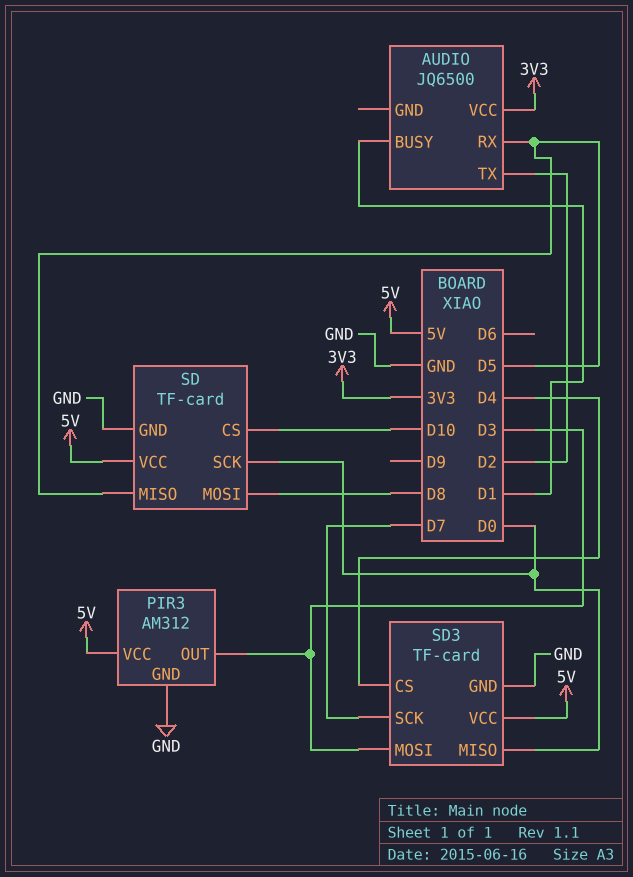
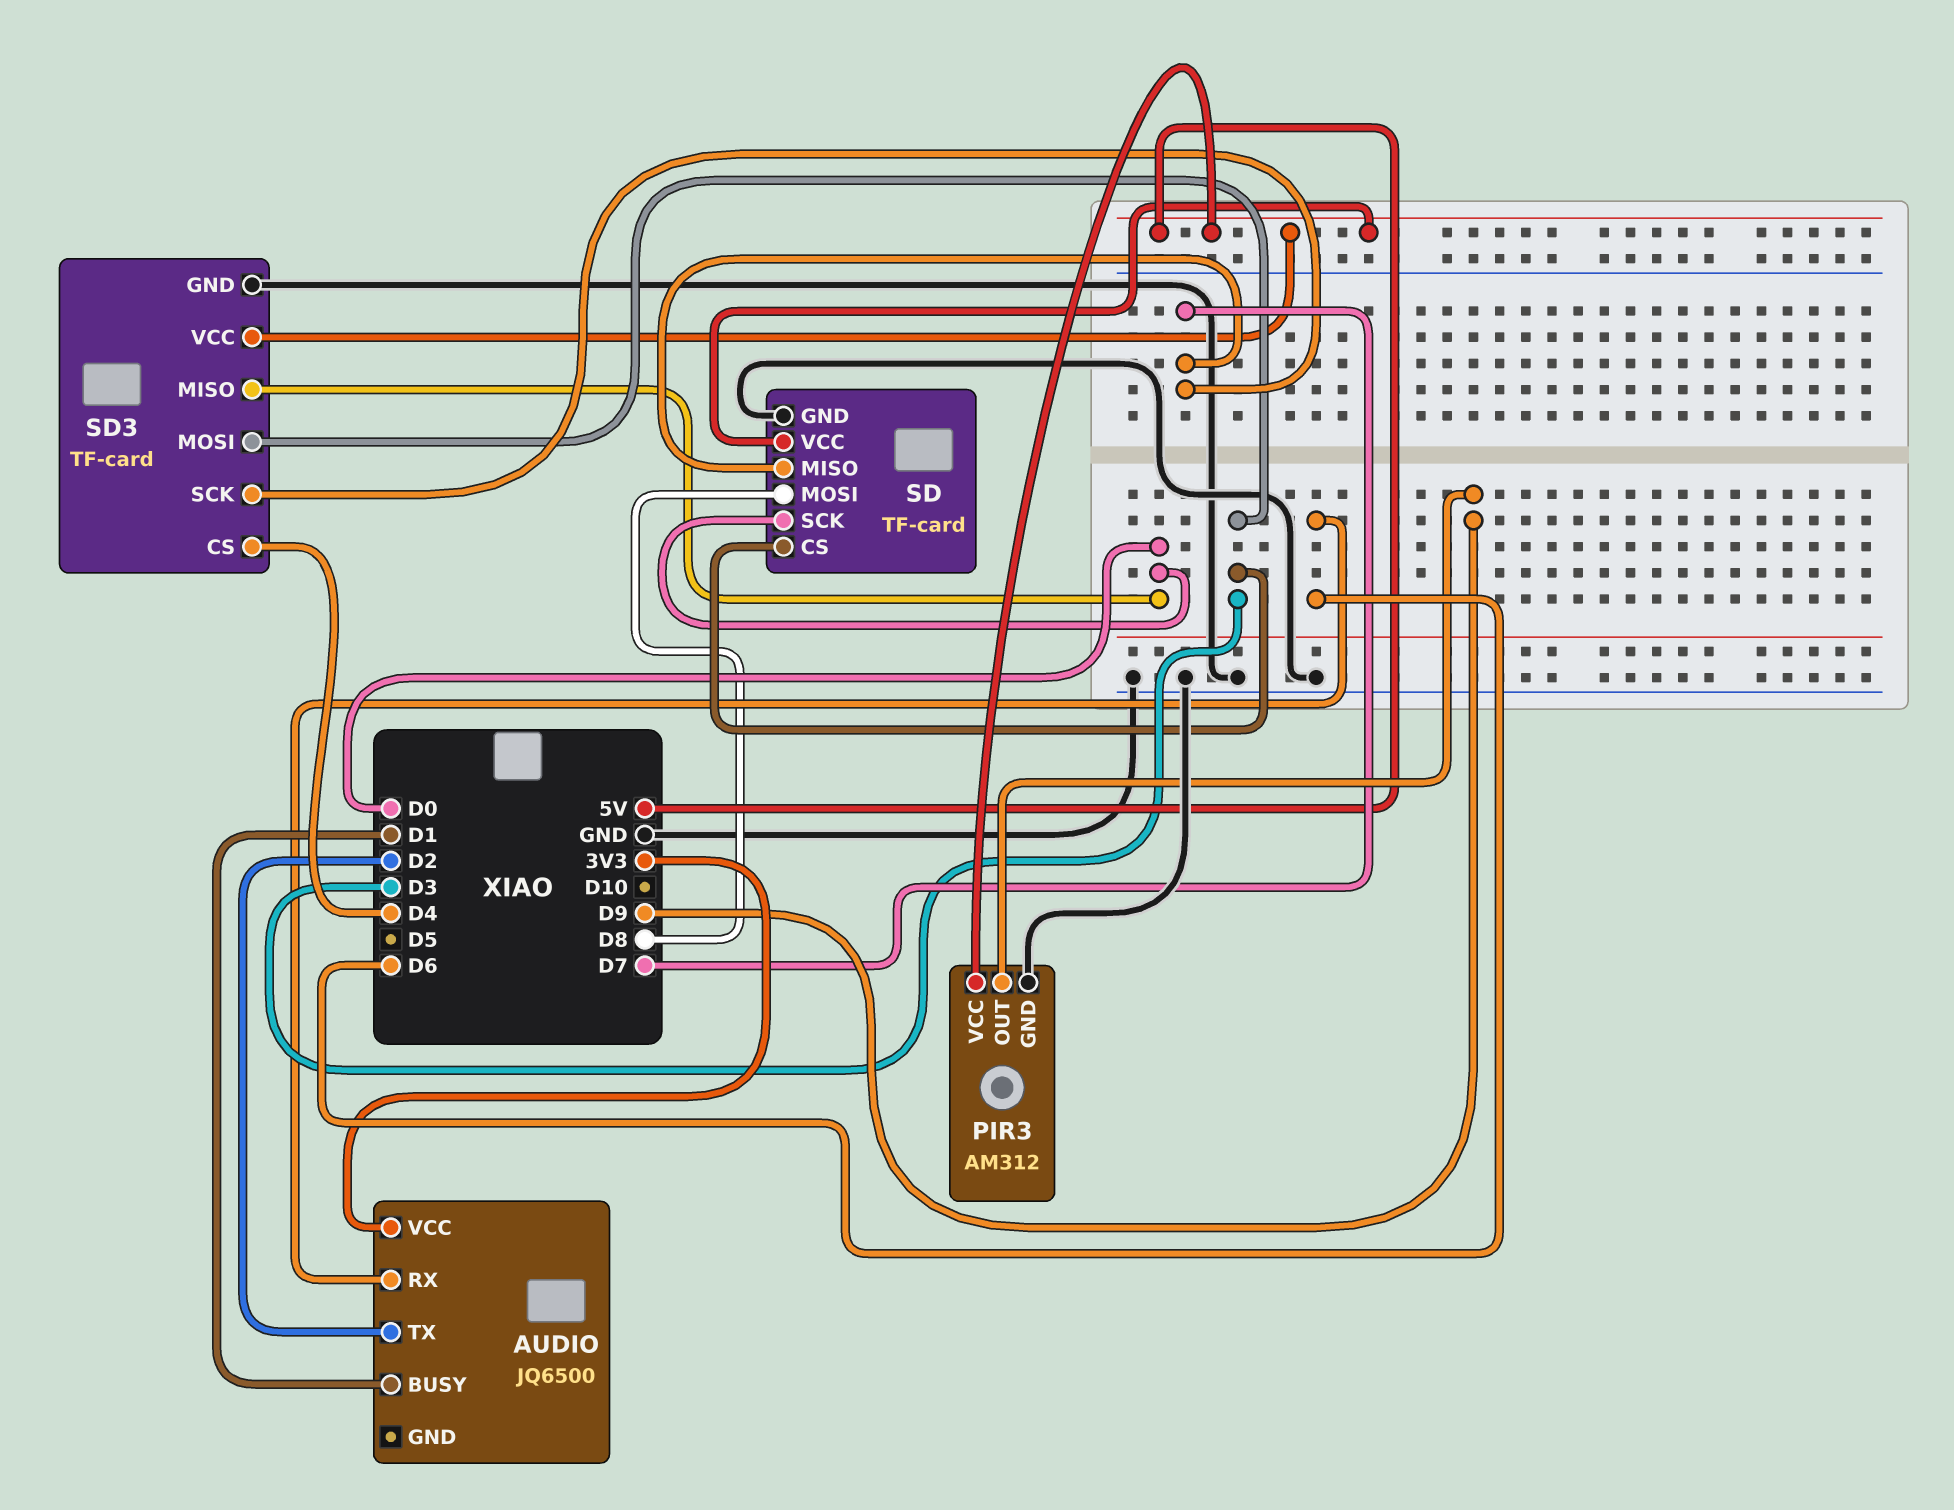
AUDIO pin RX: D5 -> D6
PIR3 pin OUT: D3 -> D9
SD pin CS: D10 -> D3
SD pin MISO: D5 -> D7

